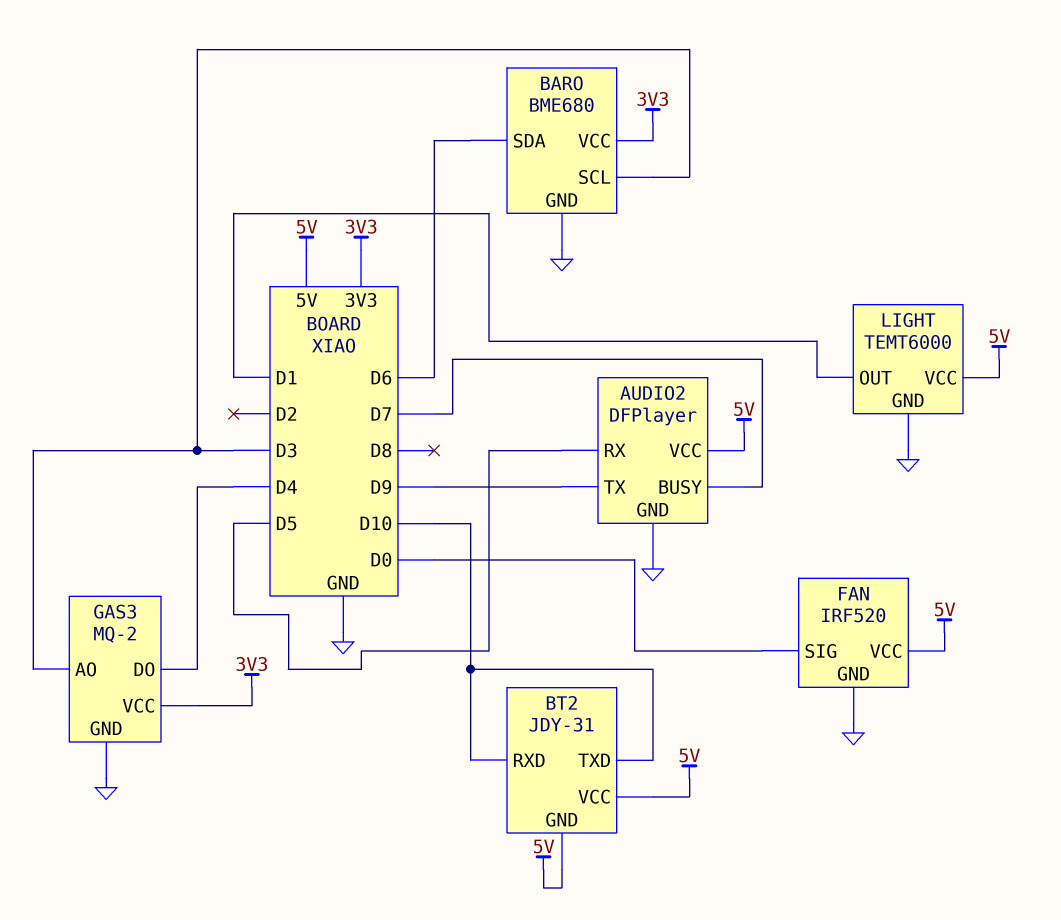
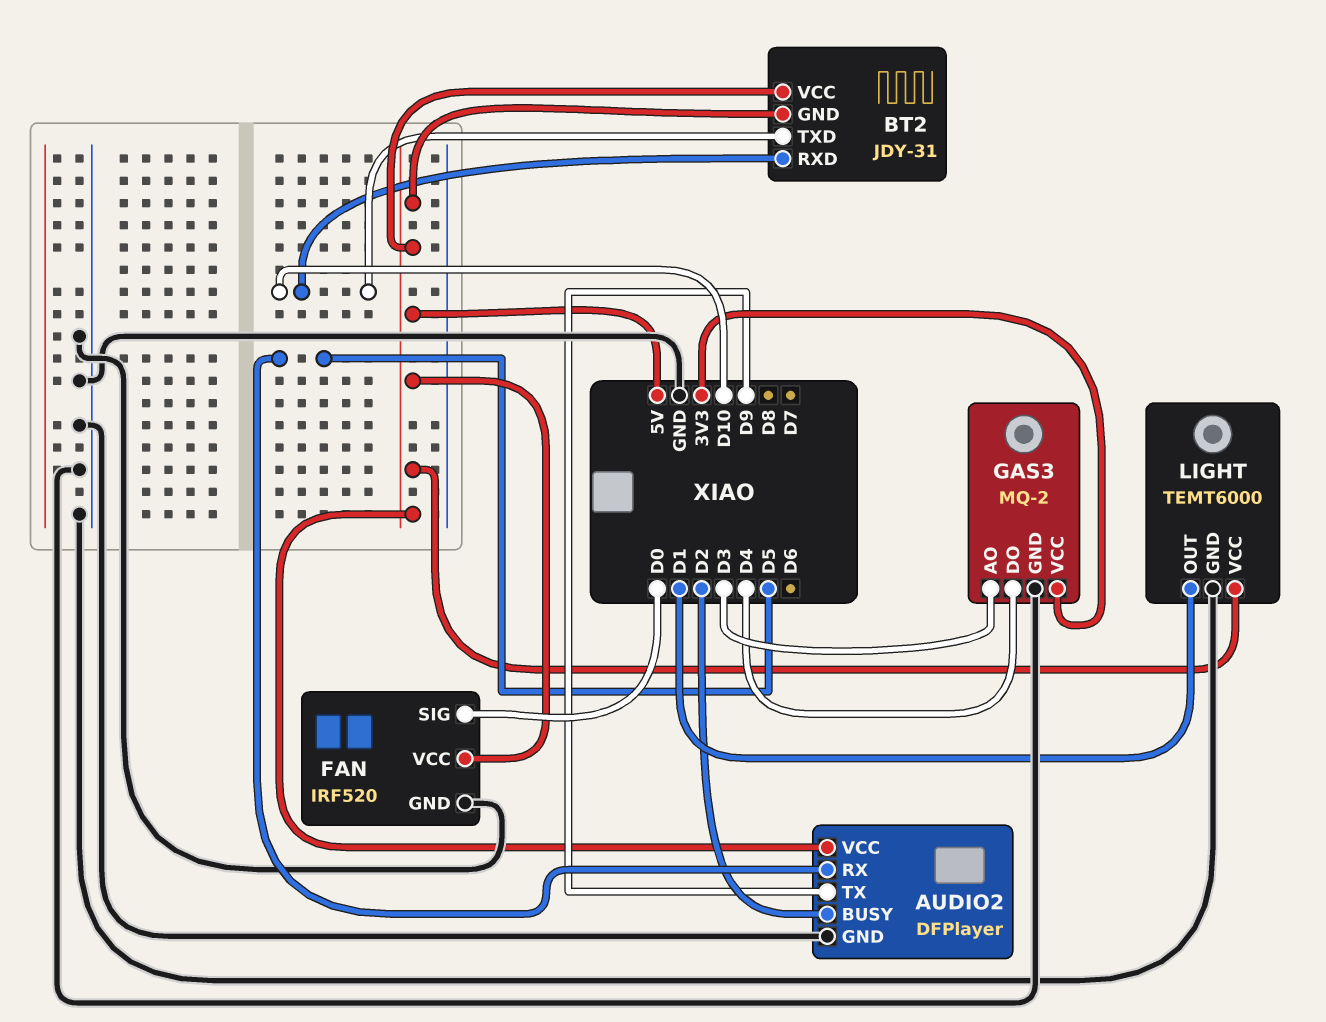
AUDIO2 pin BUSY: D7 -> D2
BARO: BME680 -> none
BARO pin GND: GND -> none
BARO pin SCL: D3 -> none
BARO pin SDA: D6 -> none
BARO pin VCC: 3V3 -> none

